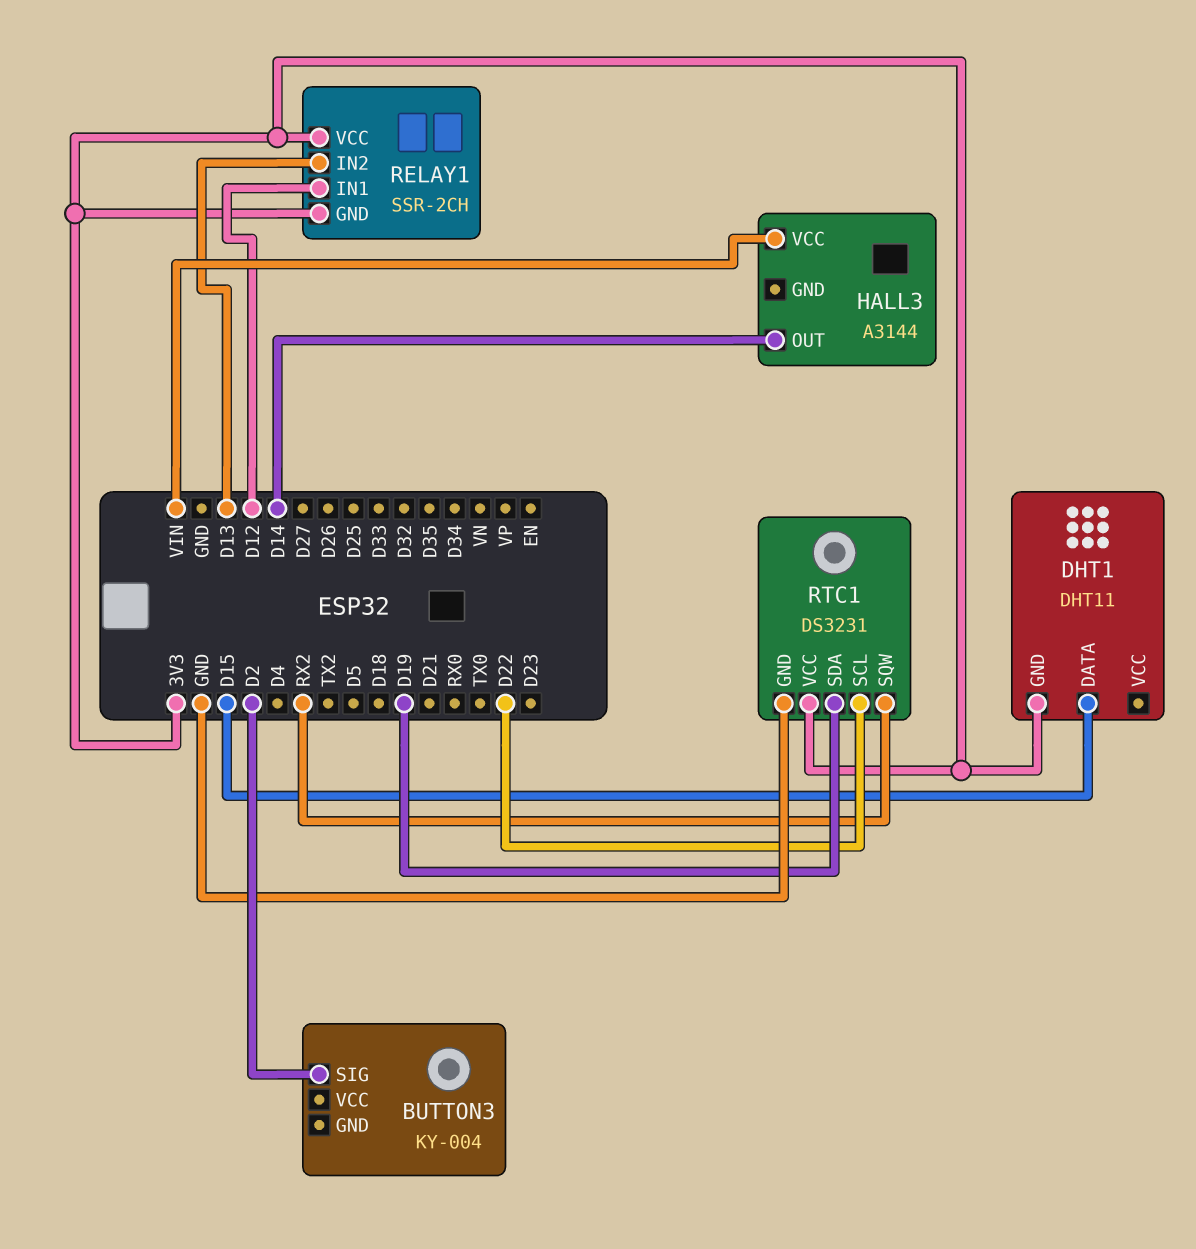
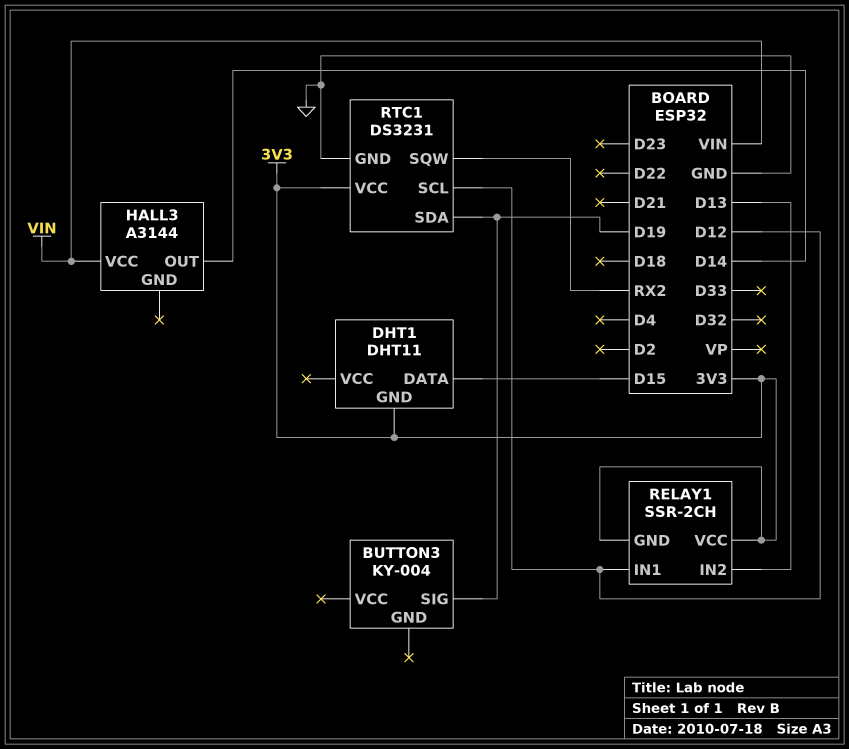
BUTTON3 pin SIG: D2 -> D19
RTC1 pin SCL: D22 -> D12

